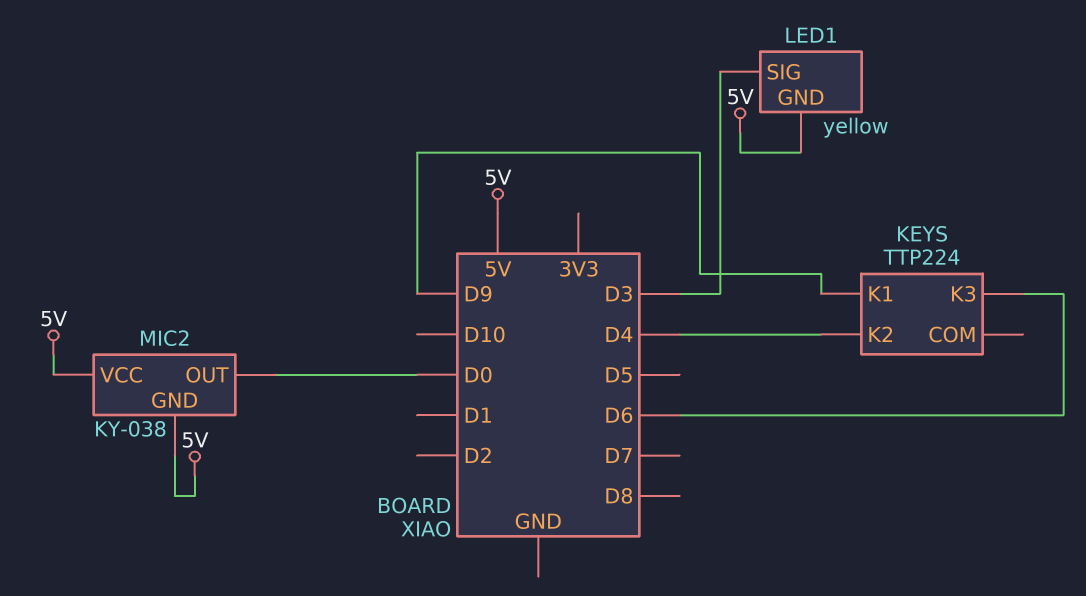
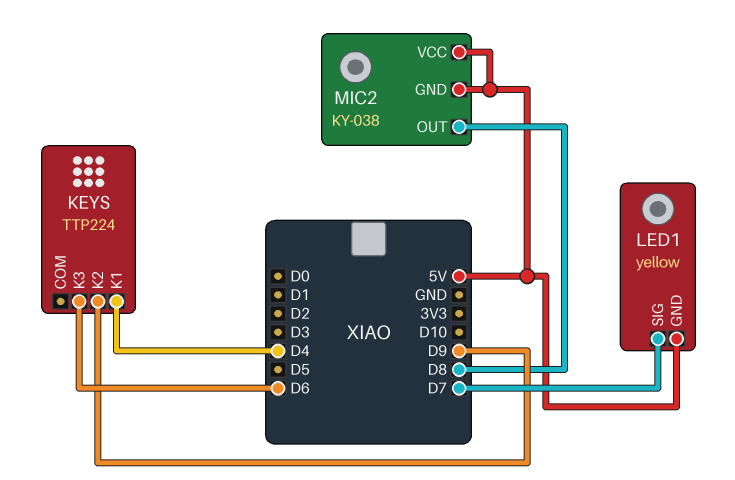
KEYS pin K1: D9 -> D4
KEYS pin K2: D4 -> D9
LED1 pin SIG: D3 -> D7
MIC2 pin OUT: D0 -> D8

